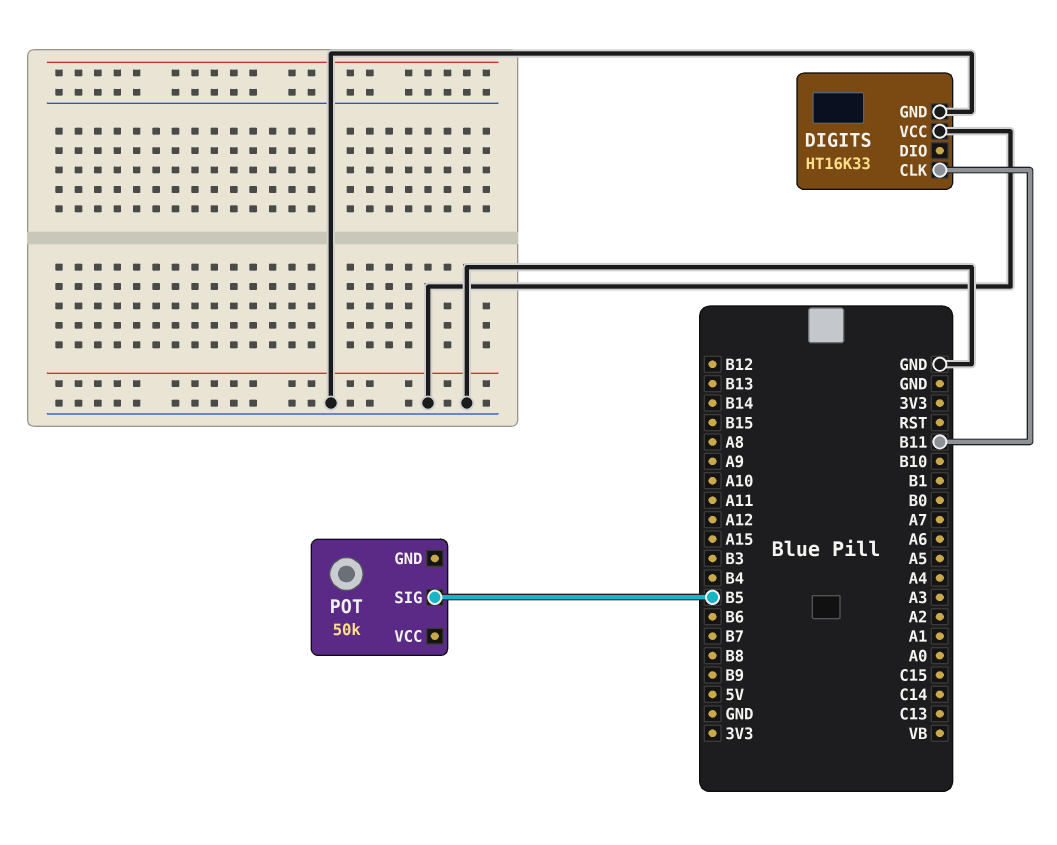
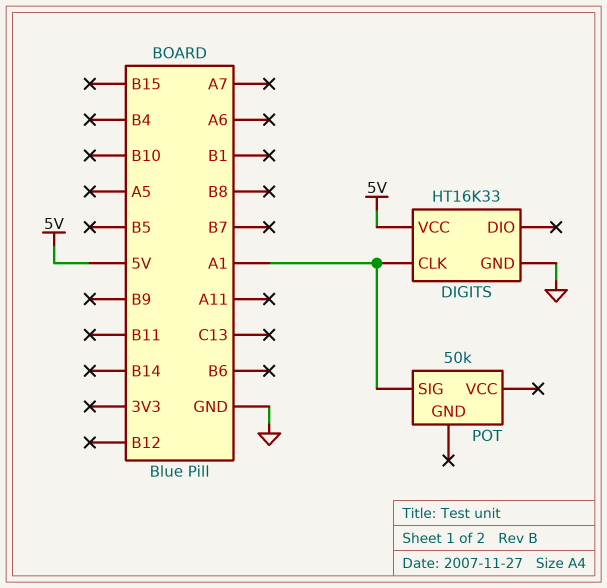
DIGITS pin CLK: B11 -> A1
DIGITS pin VCC: GND -> 5V
POT pin SIG: B5 -> A1

